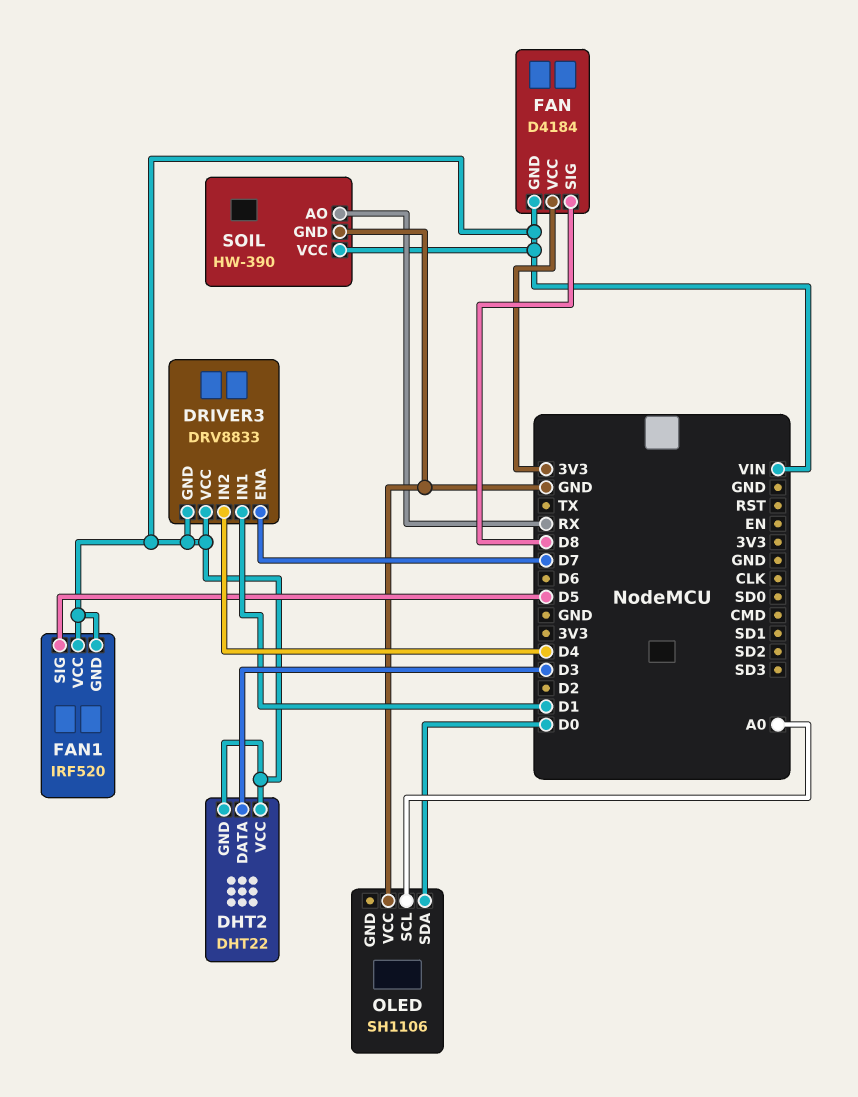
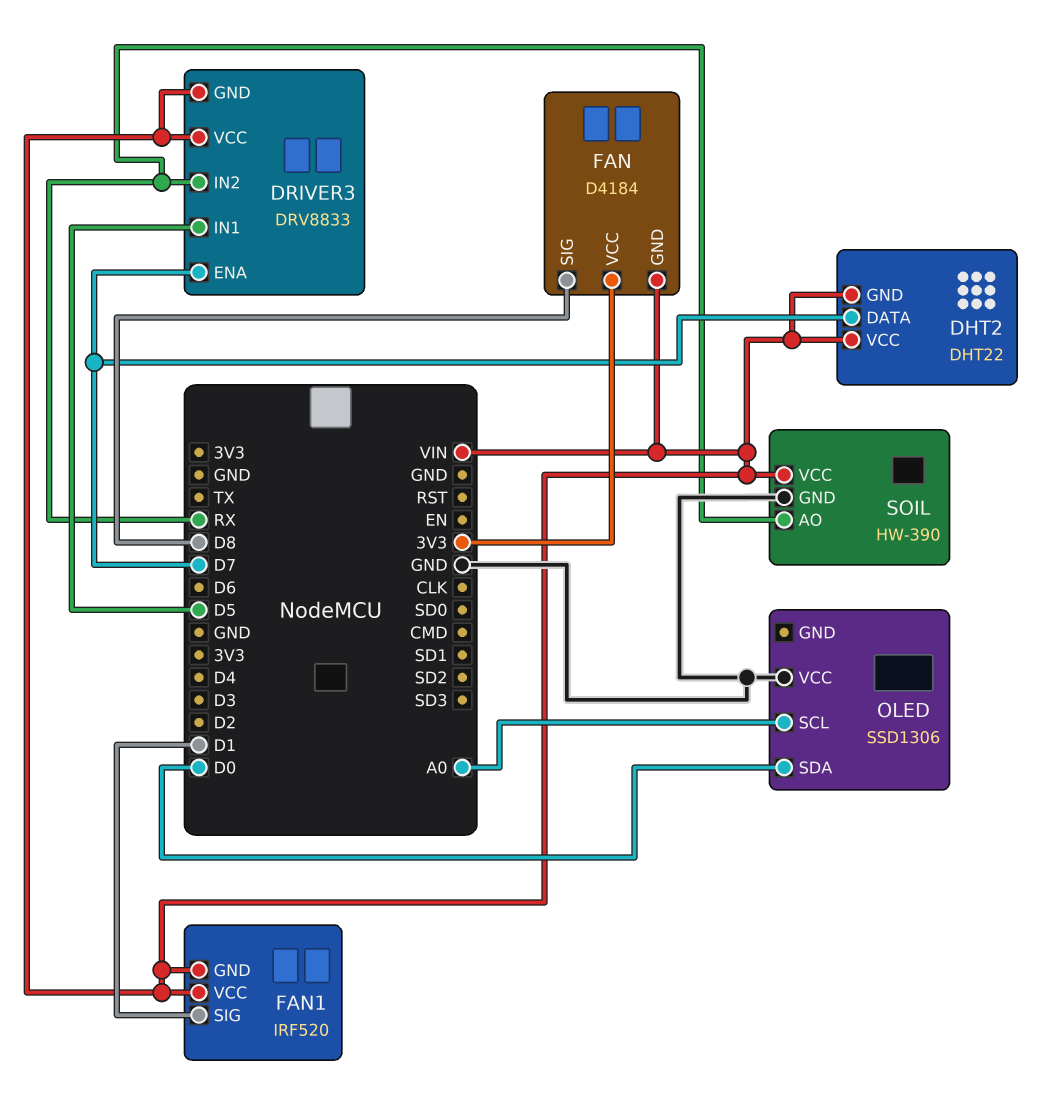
DHT2 pin DATA: D3 -> D7
DRIVER3 pin IN1: D1 -> D5
DRIVER3 pin IN2: D4 -> RX
FAN1 pin SIG: D5 -> D1
OLED: SH1106 -> SSD1306

